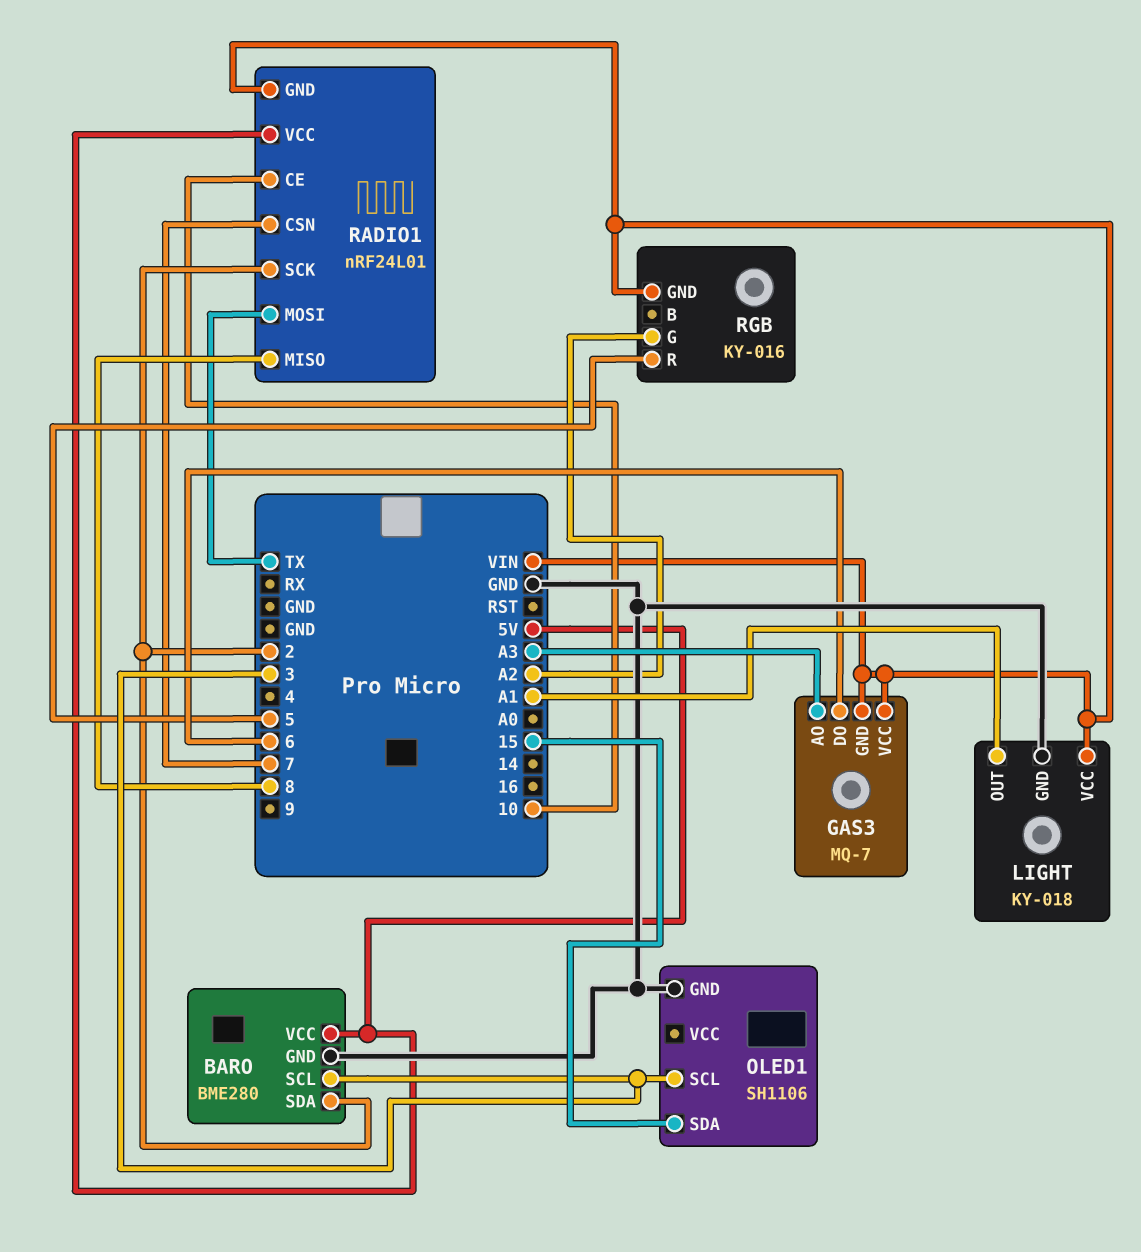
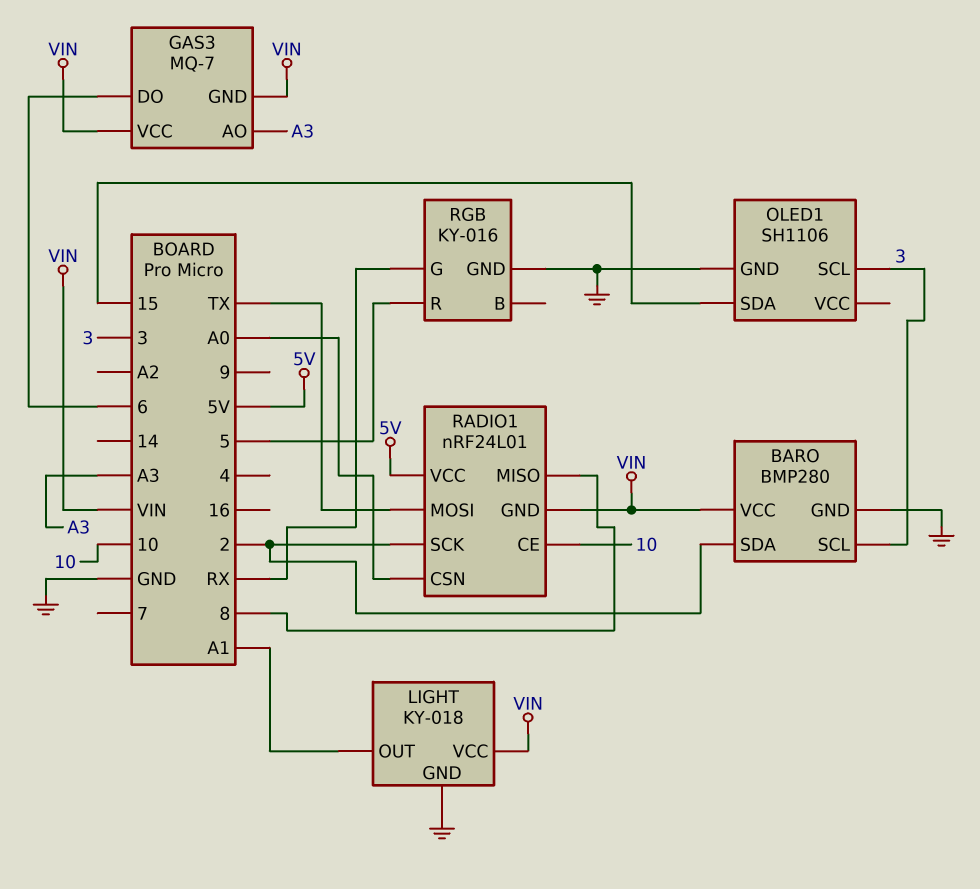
BARO: BME280 -> BMP280
BARO pin VCC: 5V -> VIN
RADIO1 pin CSN: 7 -> A0
RGB pin G: A2 -> RX
RGB pin GND: VIN -> GND

